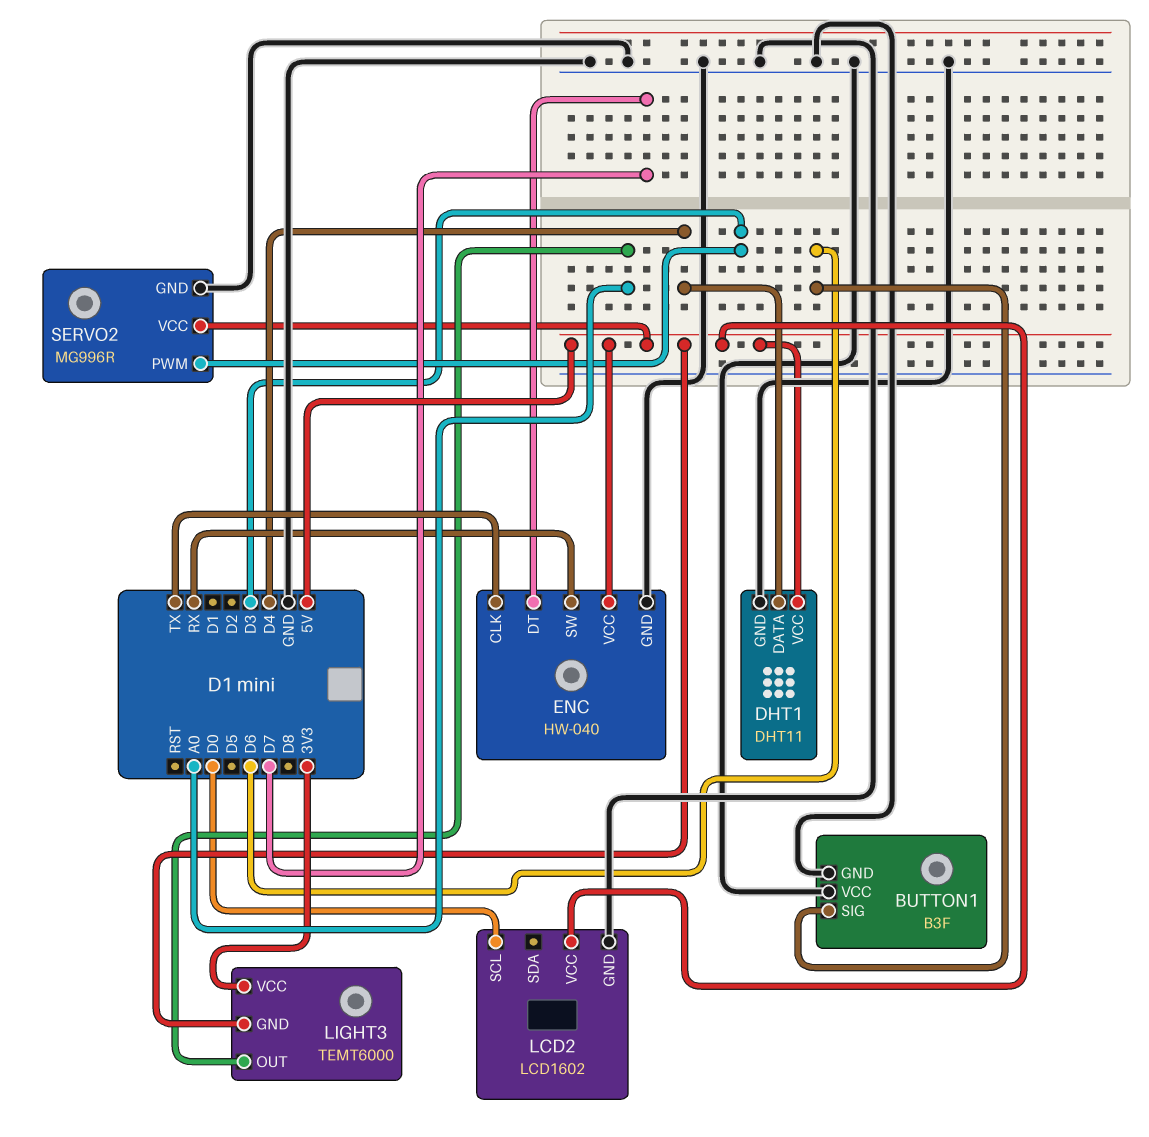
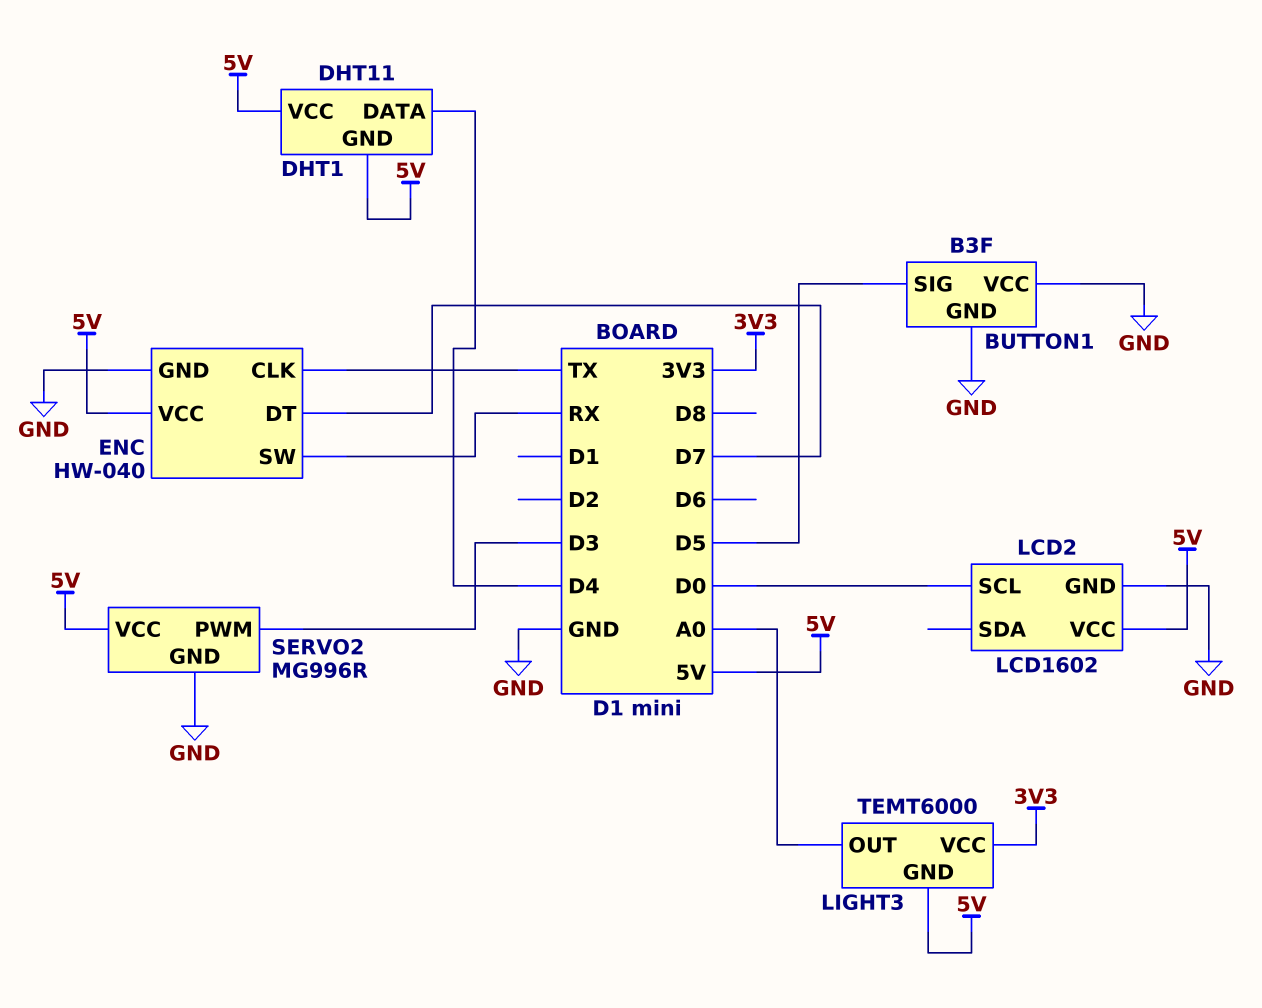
BUTTON1 pin SIG: D6 -> D5
DHT1 pin GND: GND -> 5V

